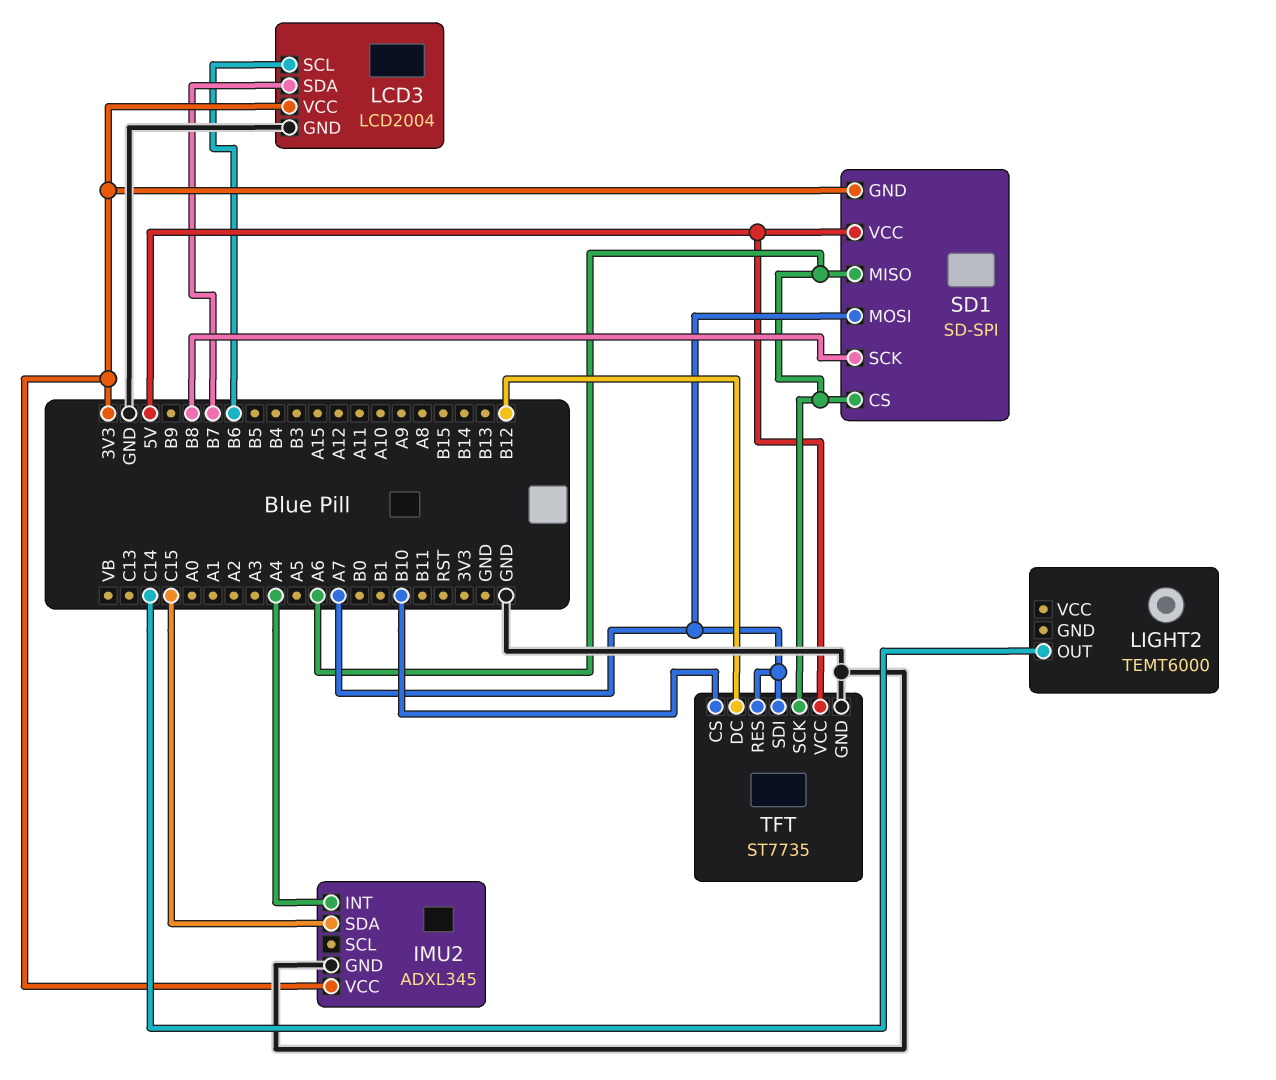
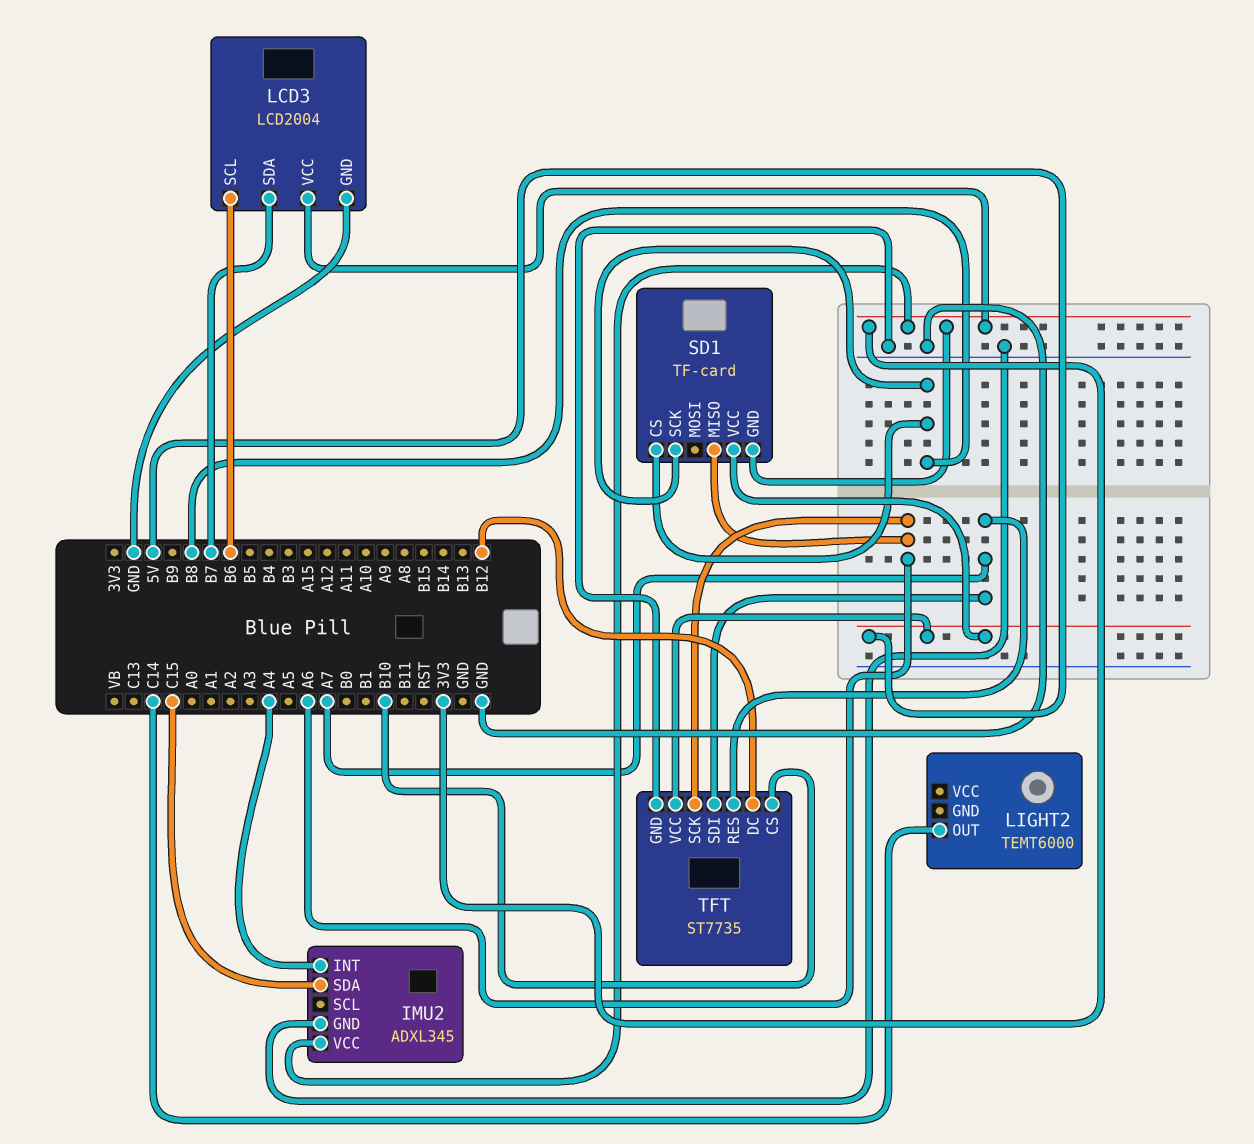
SD1: SD-SPI -> TF-card
SD1 pin CS: A6 -> B8
SD1 pin MOSI: A7 -> none

